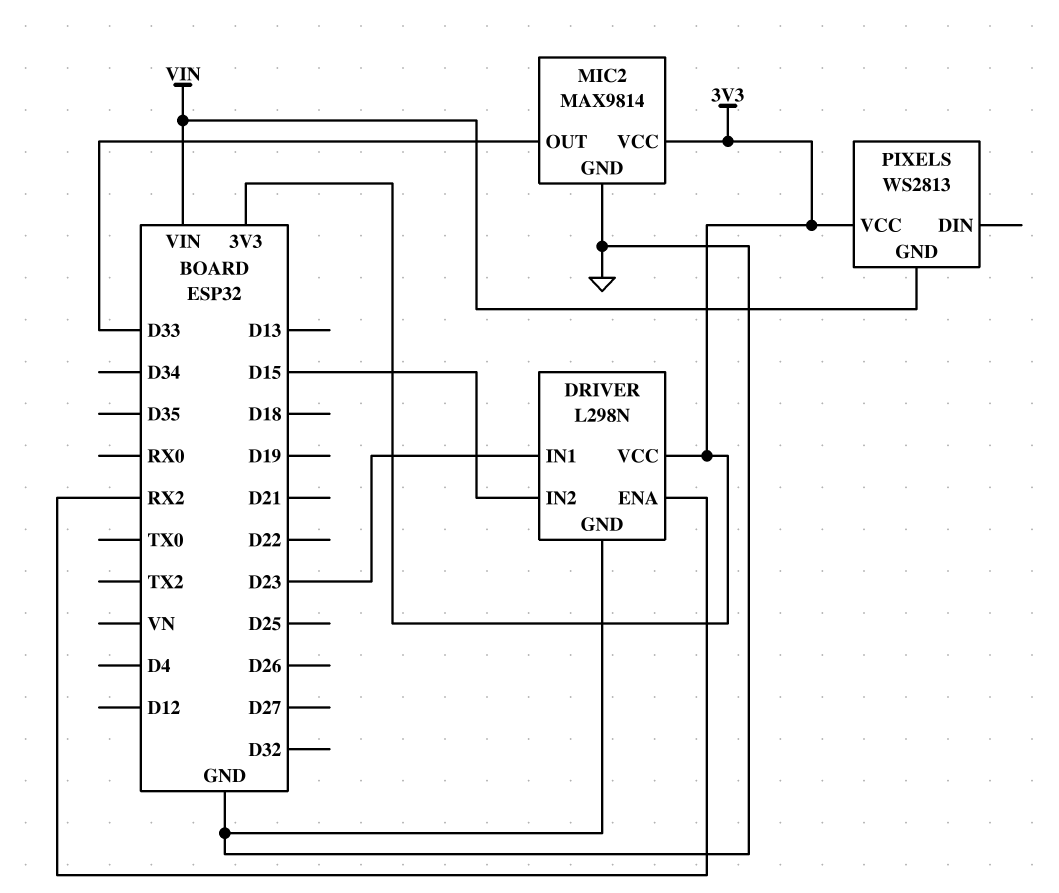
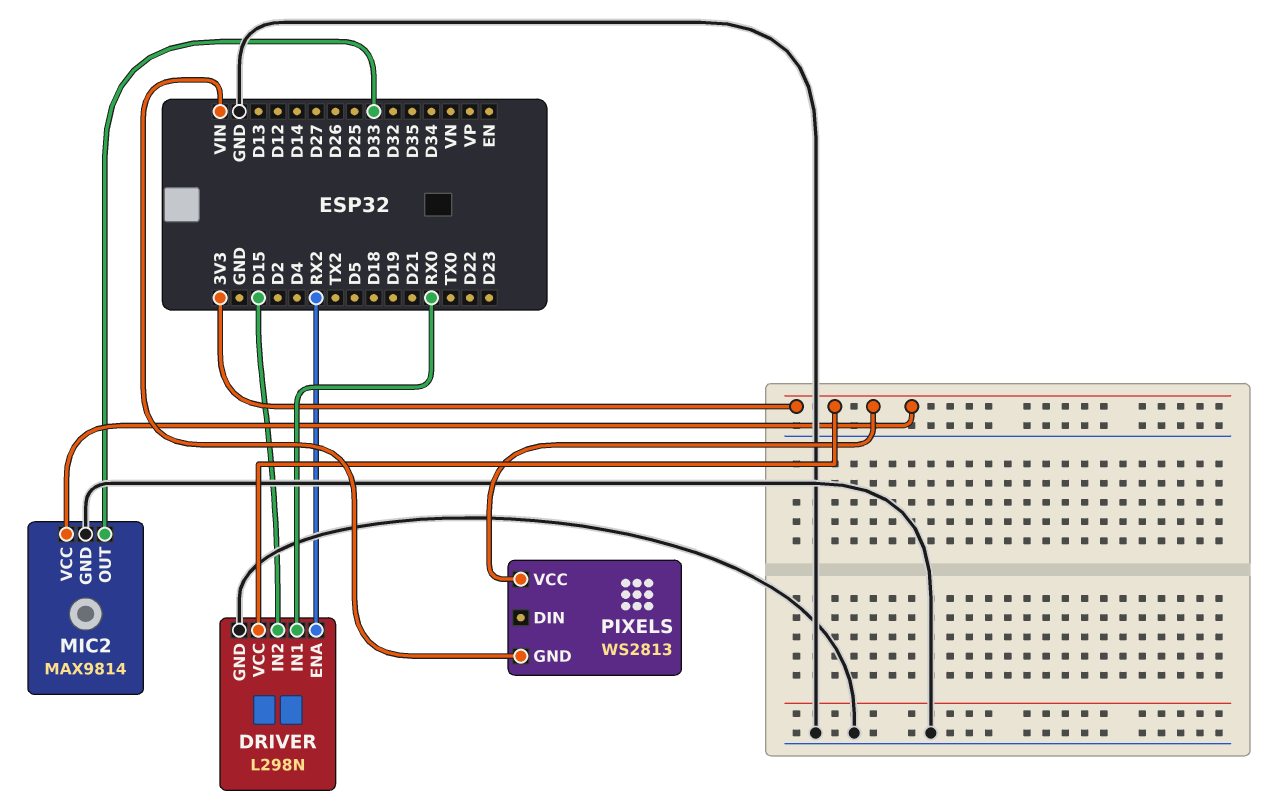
DRIVER pin IN1: D23 -> RX0

